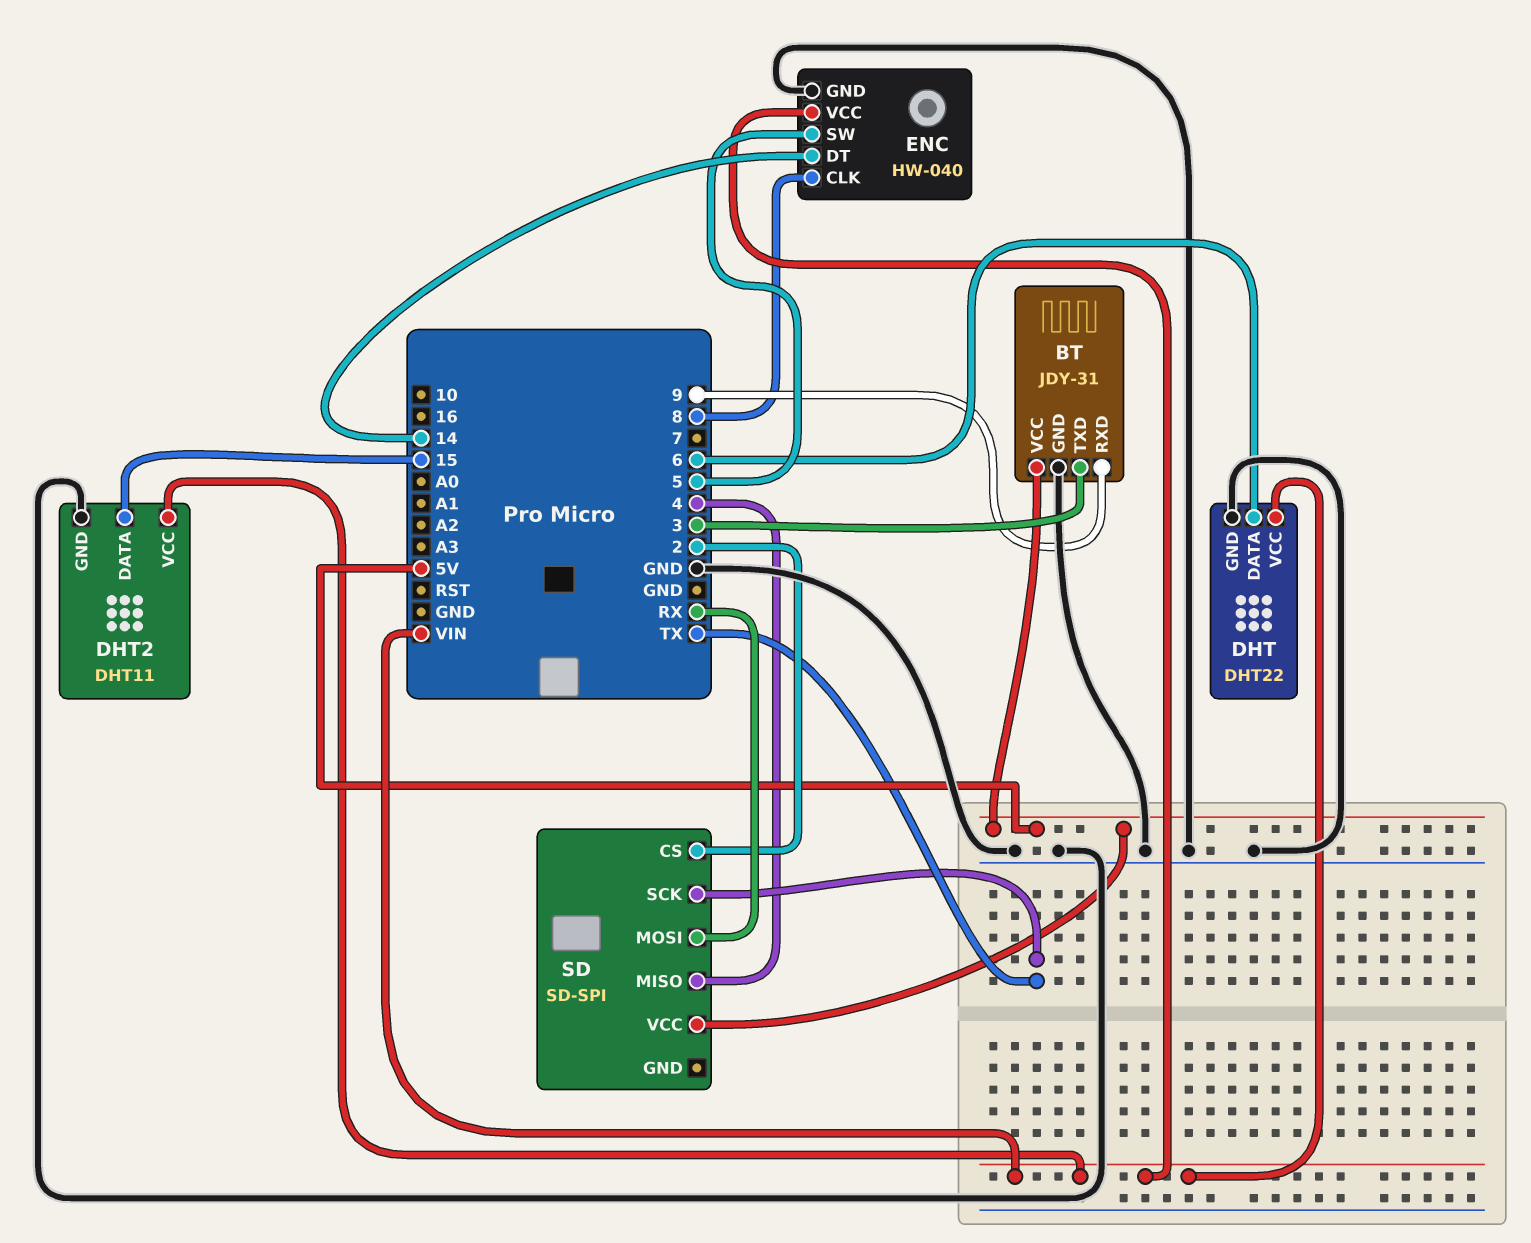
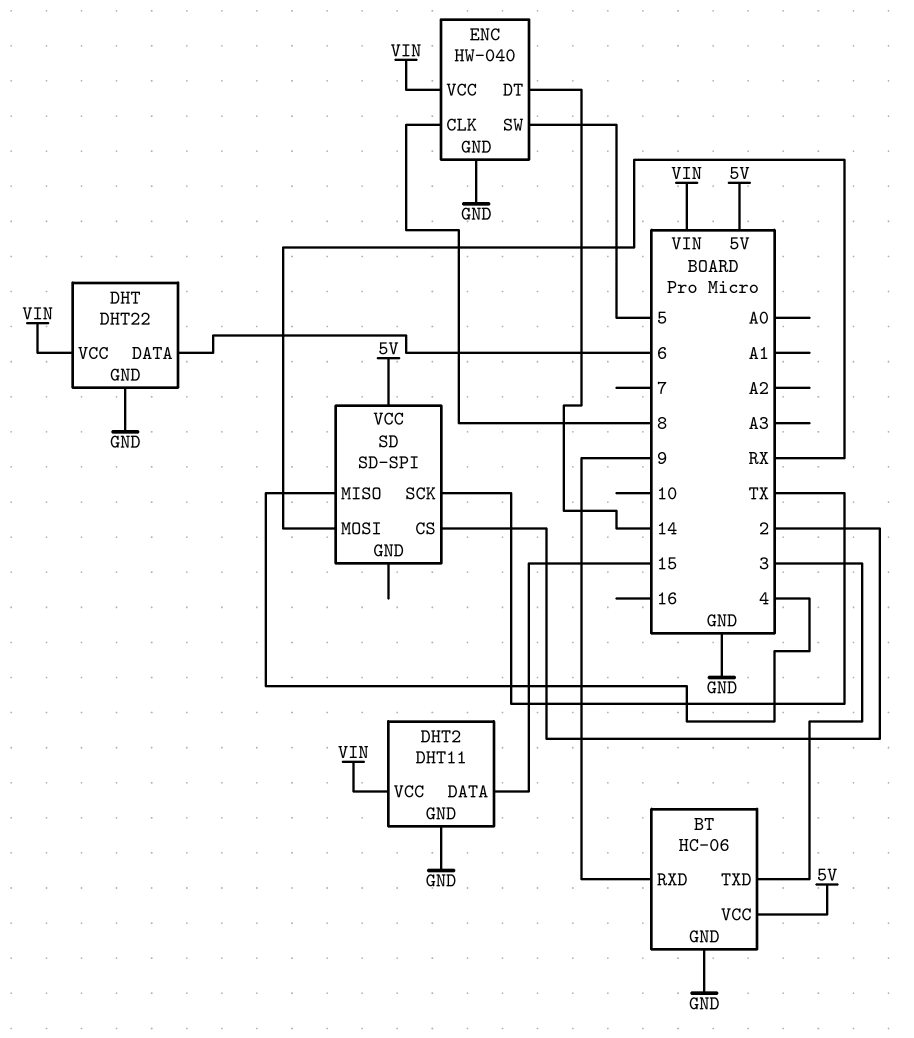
BT: JDY-31 -> HC-06

